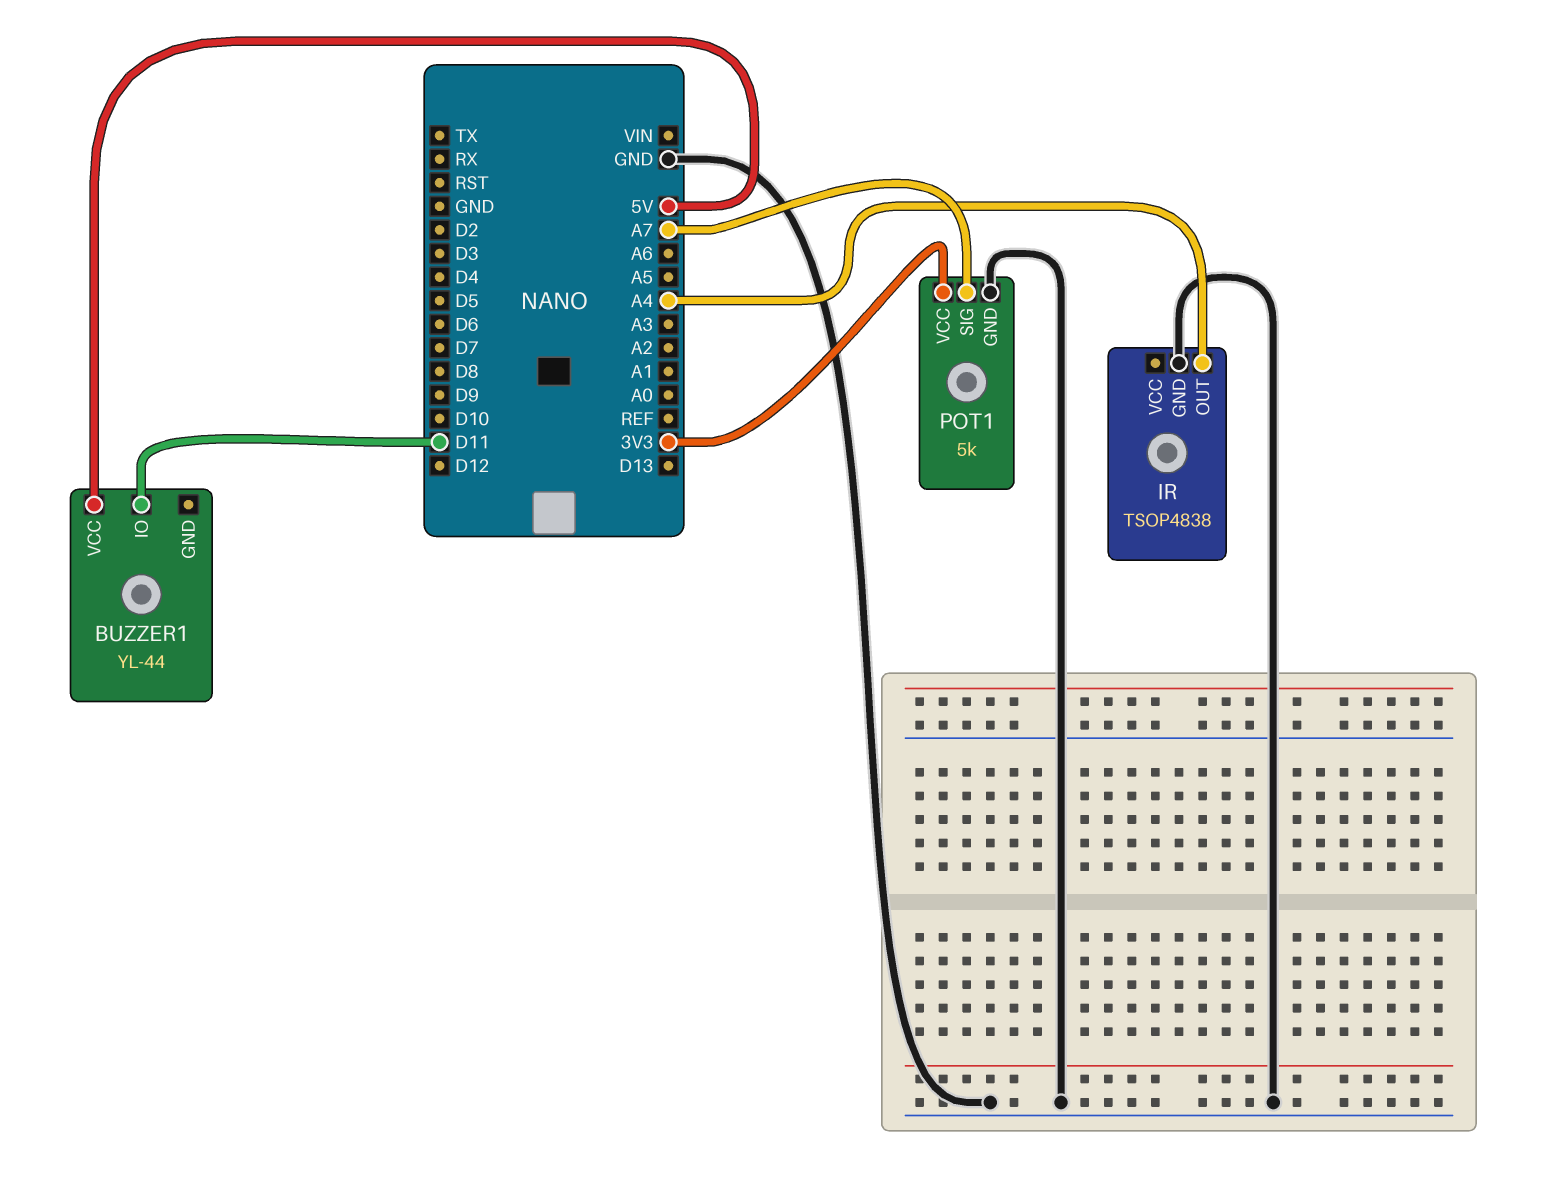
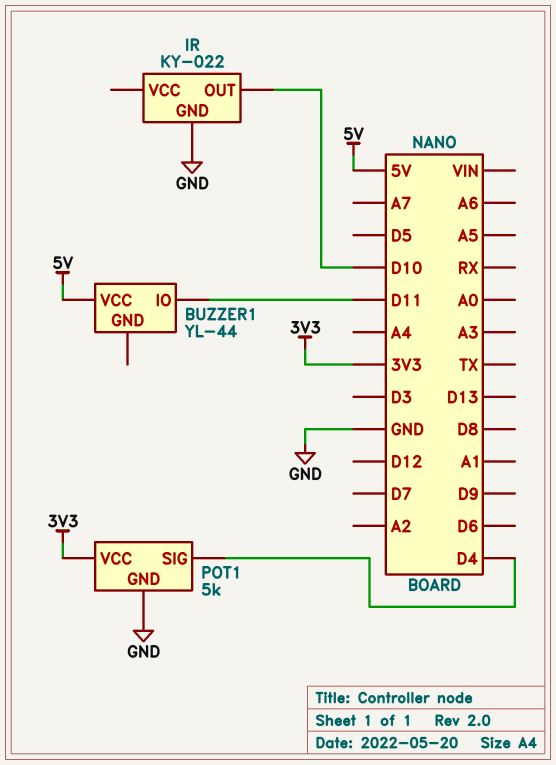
IR: TSOP4838 -> KY-022
IR pin OUT: A4 -> D10
POT1 pin SIG: A7 -> D4

